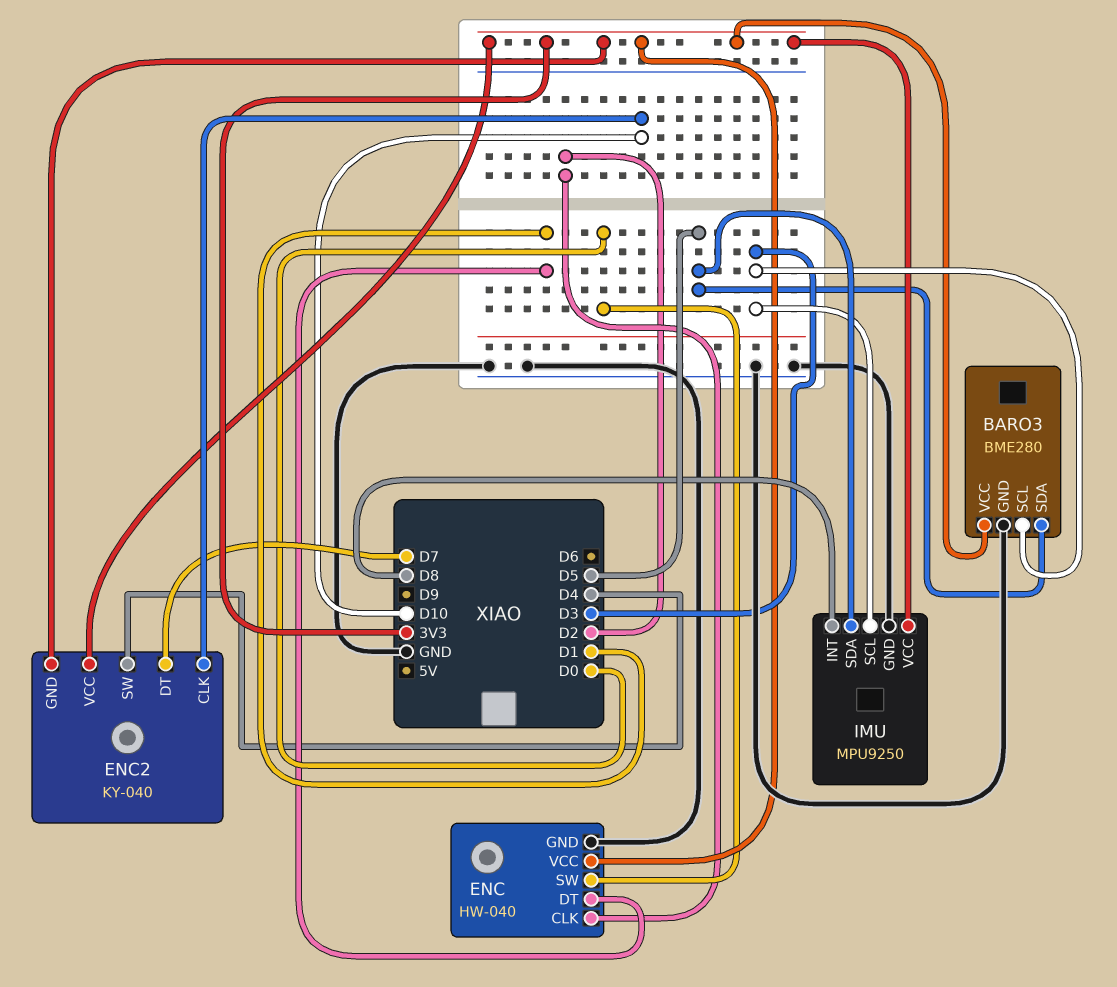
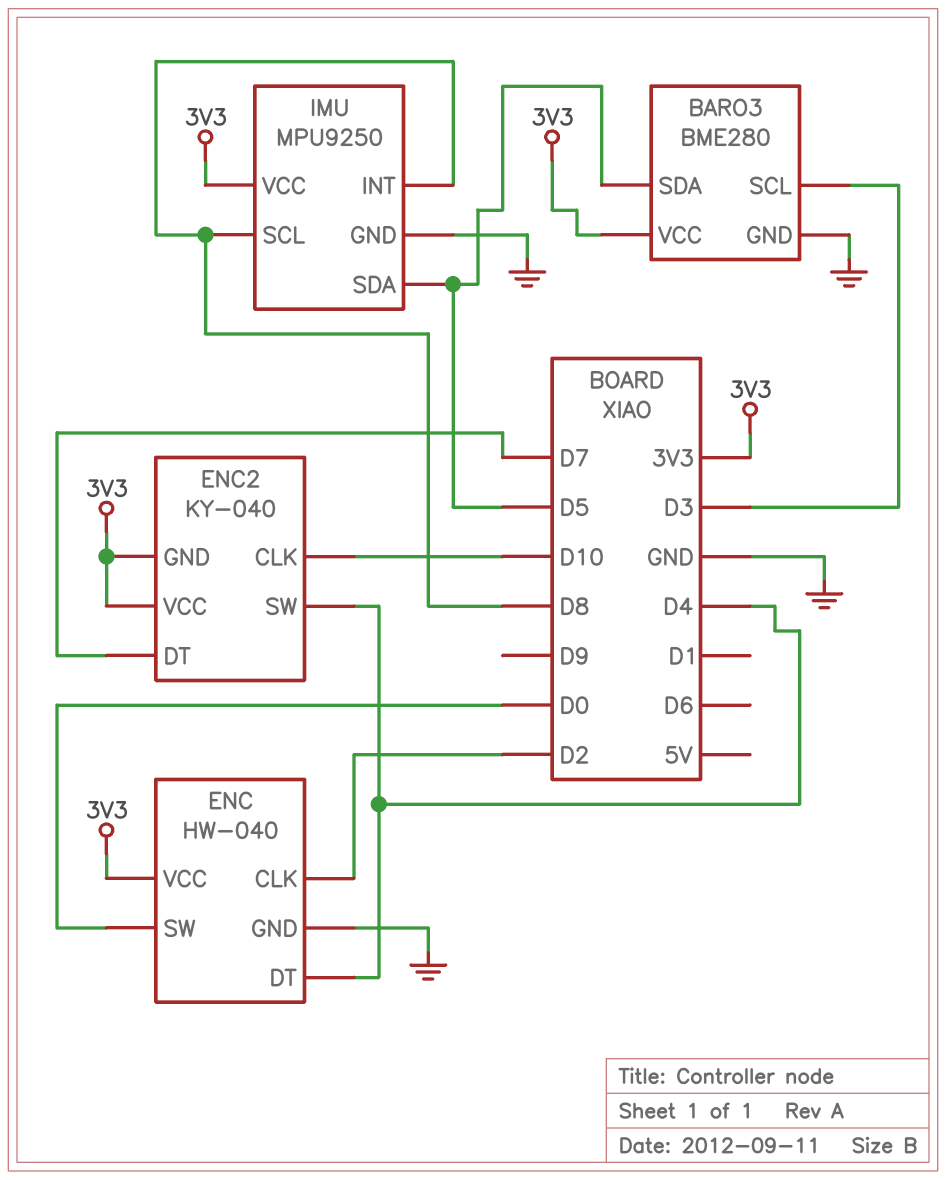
ENC pin DT: D1 -> D4
IMU pin SCL: D3 -> D8

